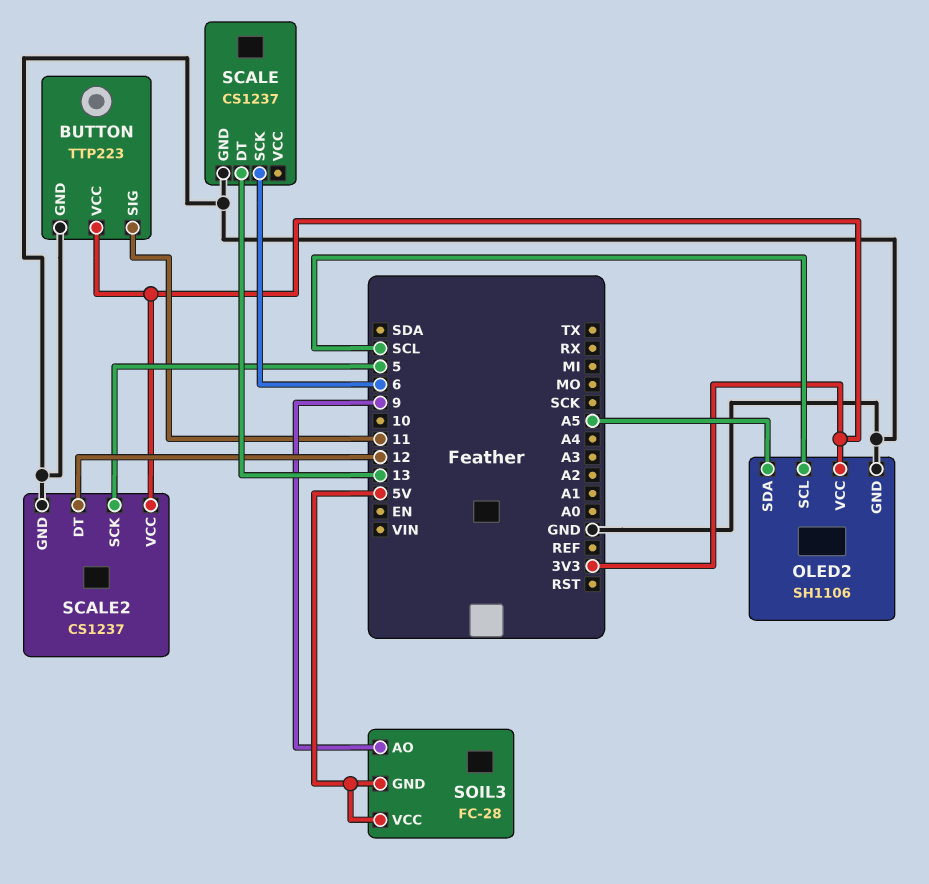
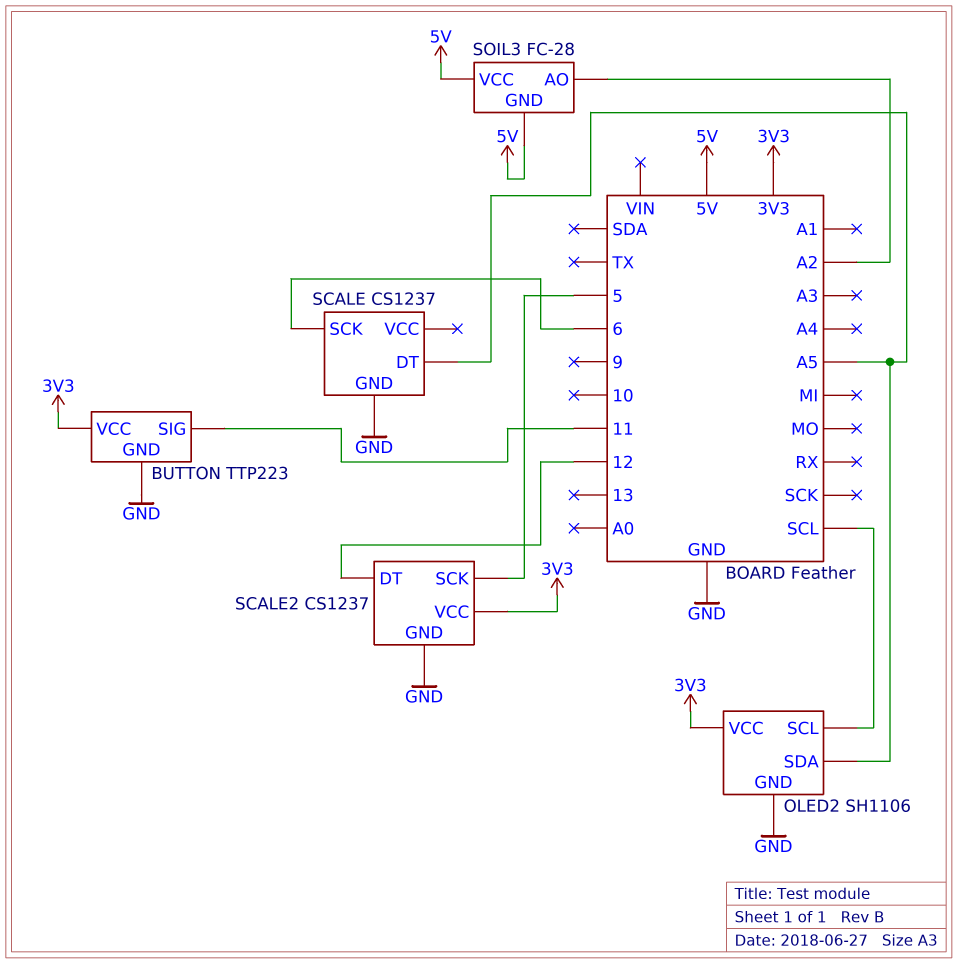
SCALE pin DT: 13 -> A5
SOIL3 pin AO: 9 -> A2

